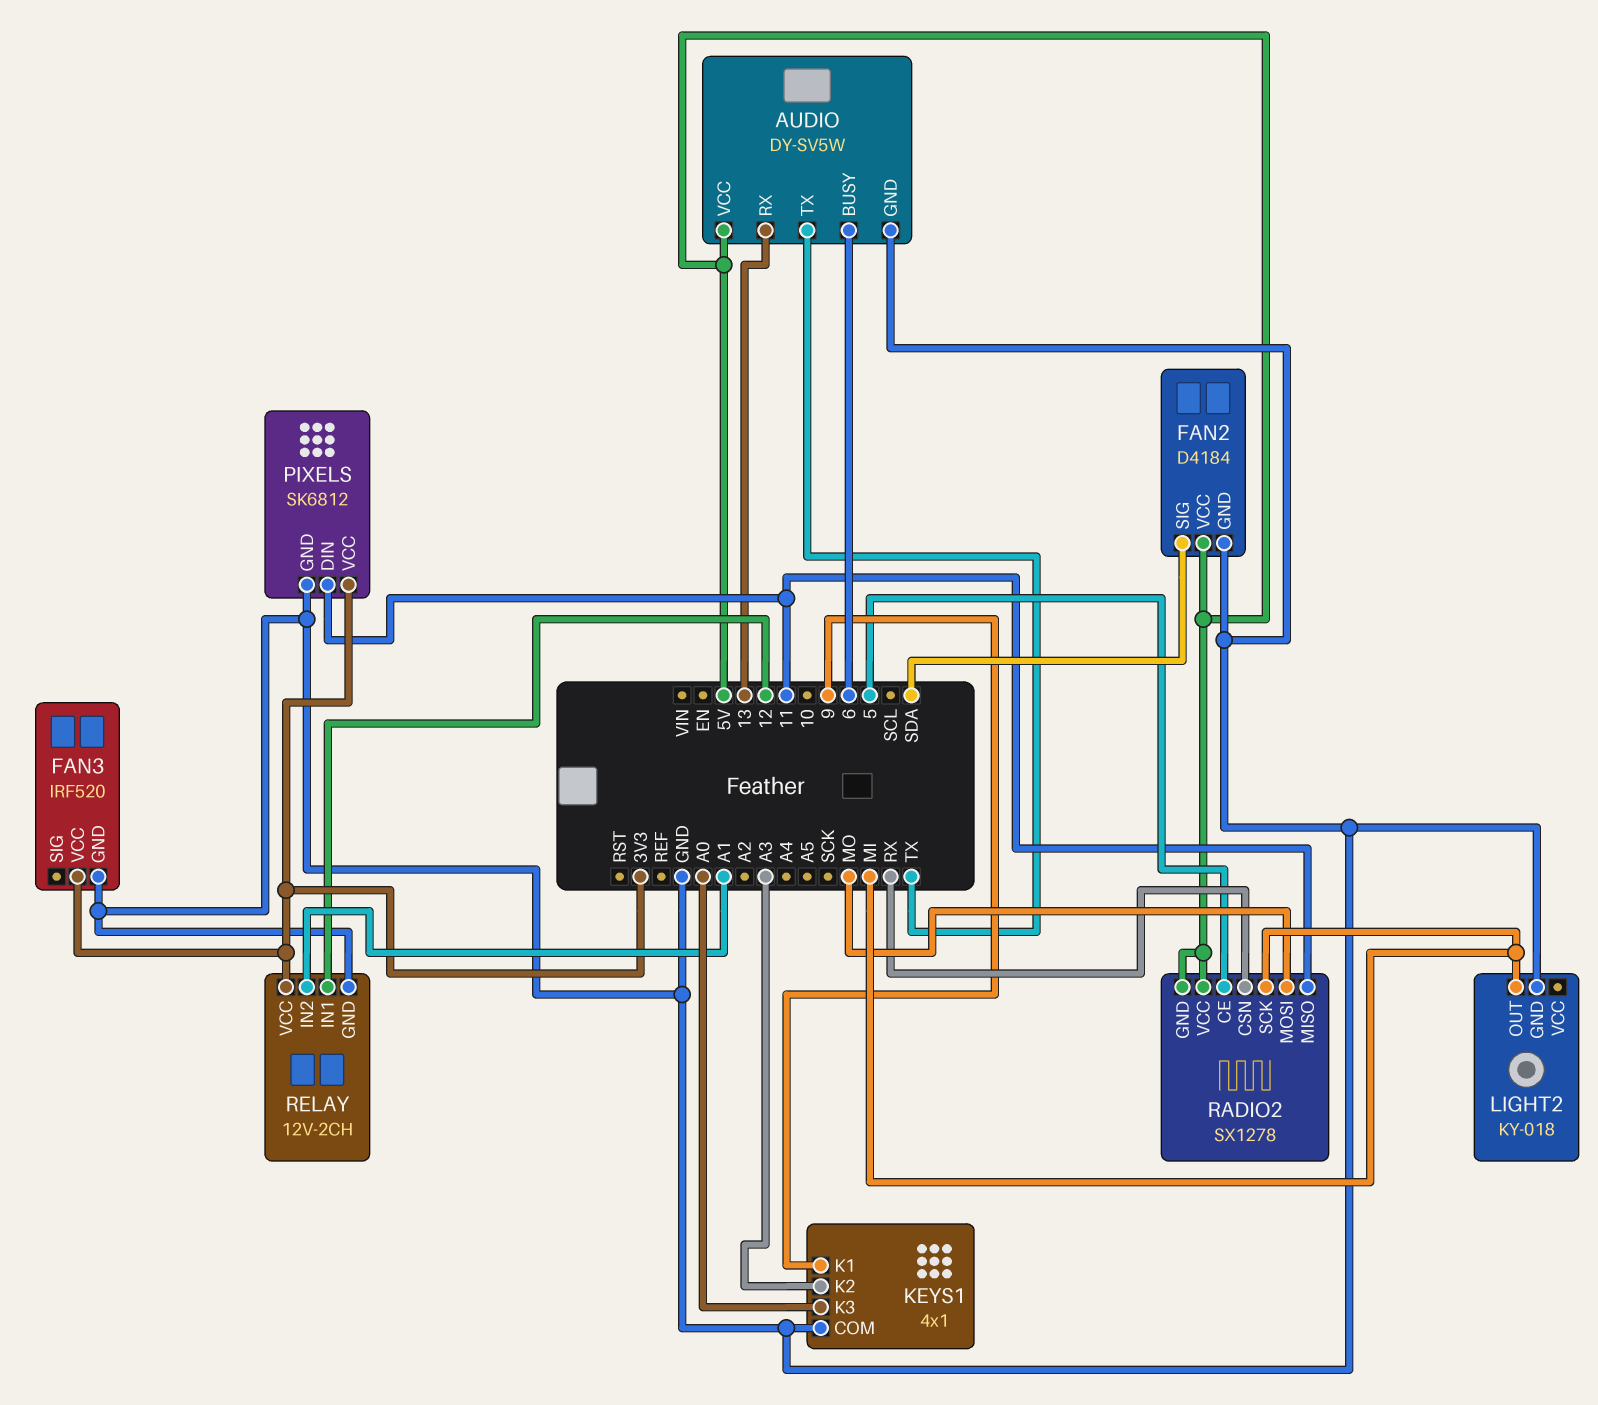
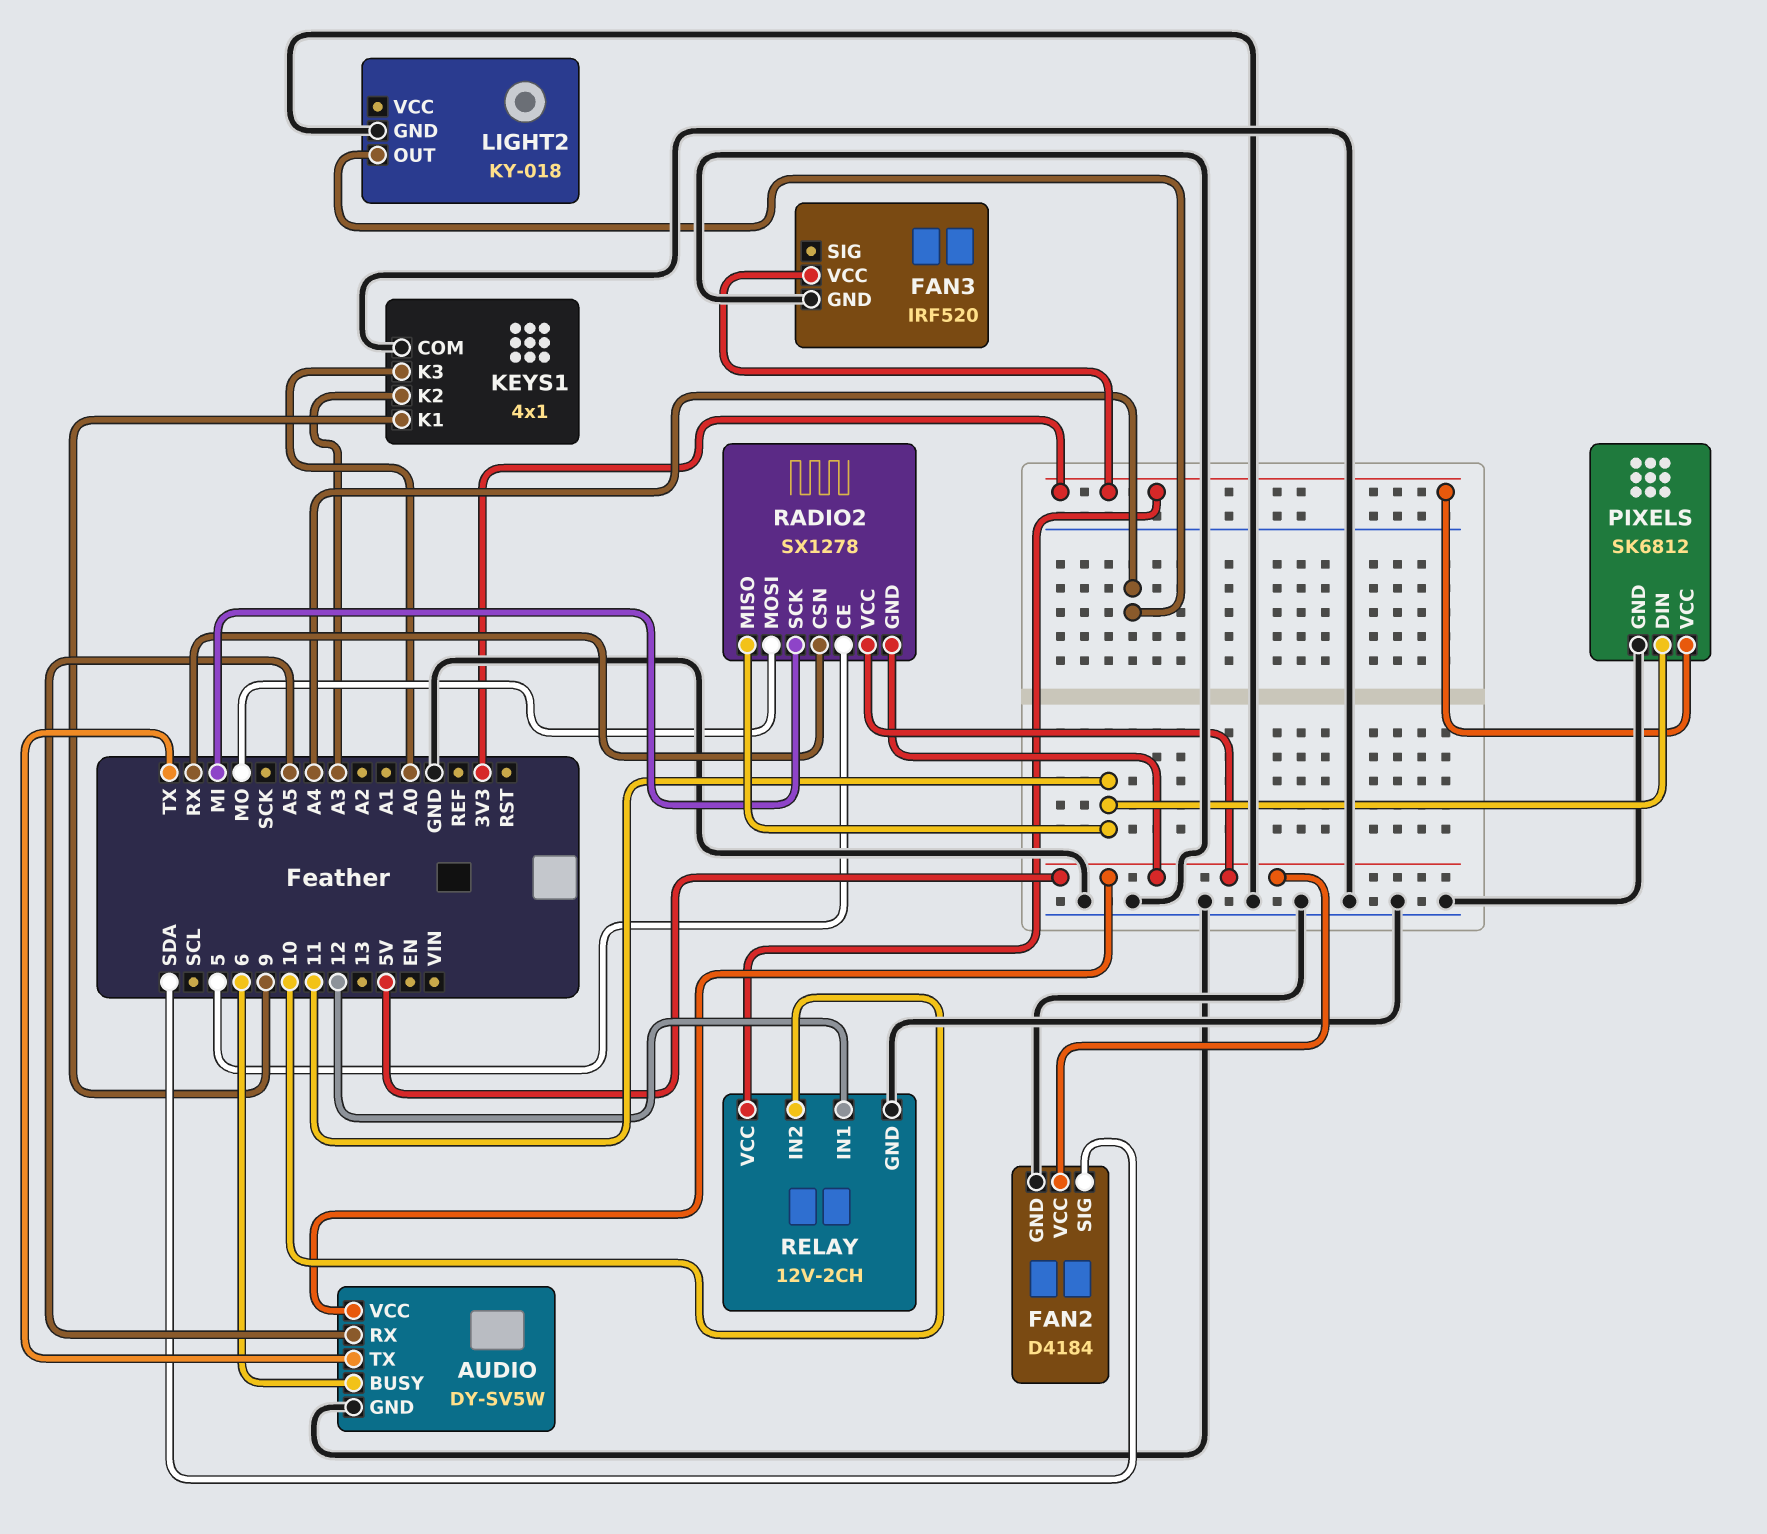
AUDIO pin RX: 13 -> A5
LIGHT2 pin OUT: MI -> A4
RELAY pin IN2: A1 -> 10

